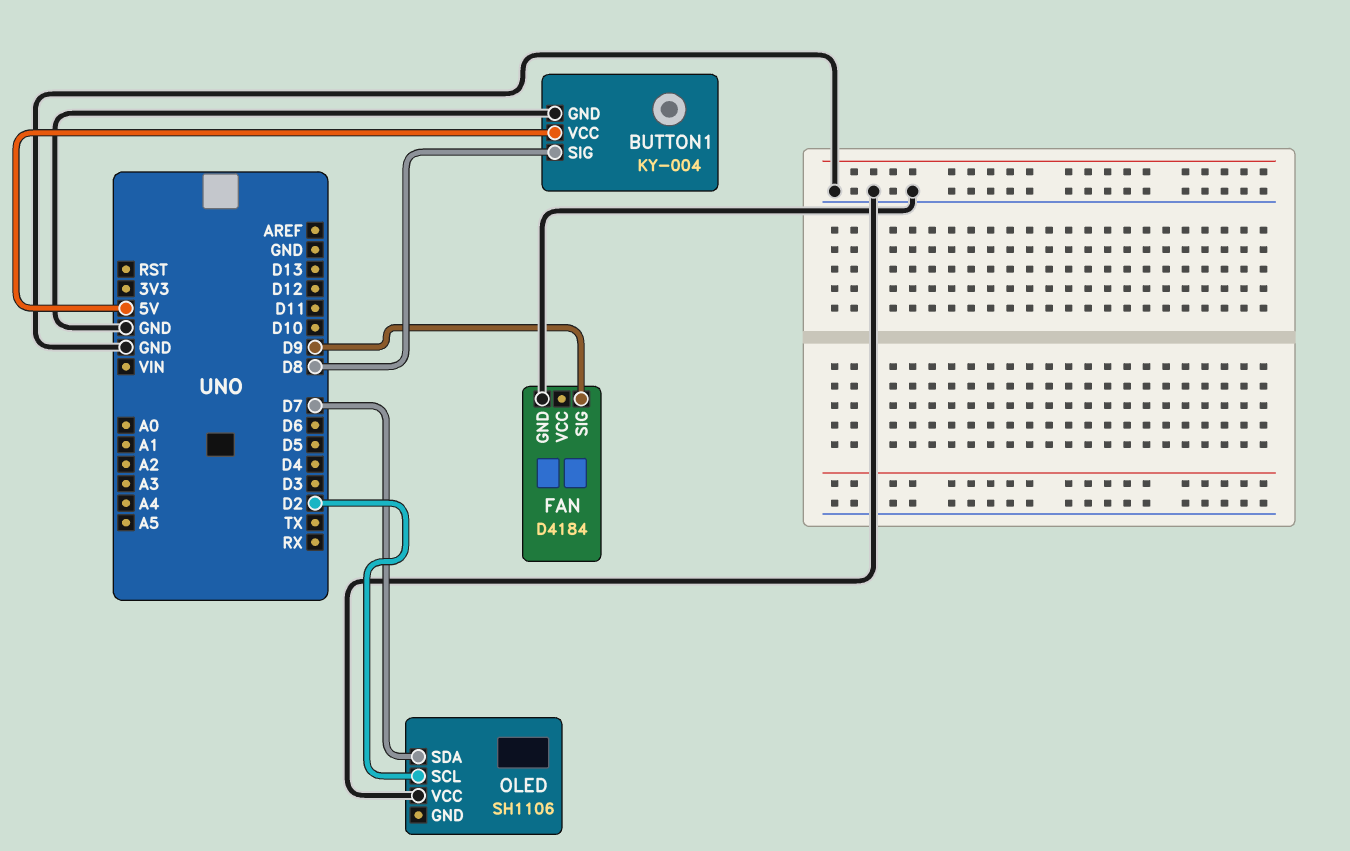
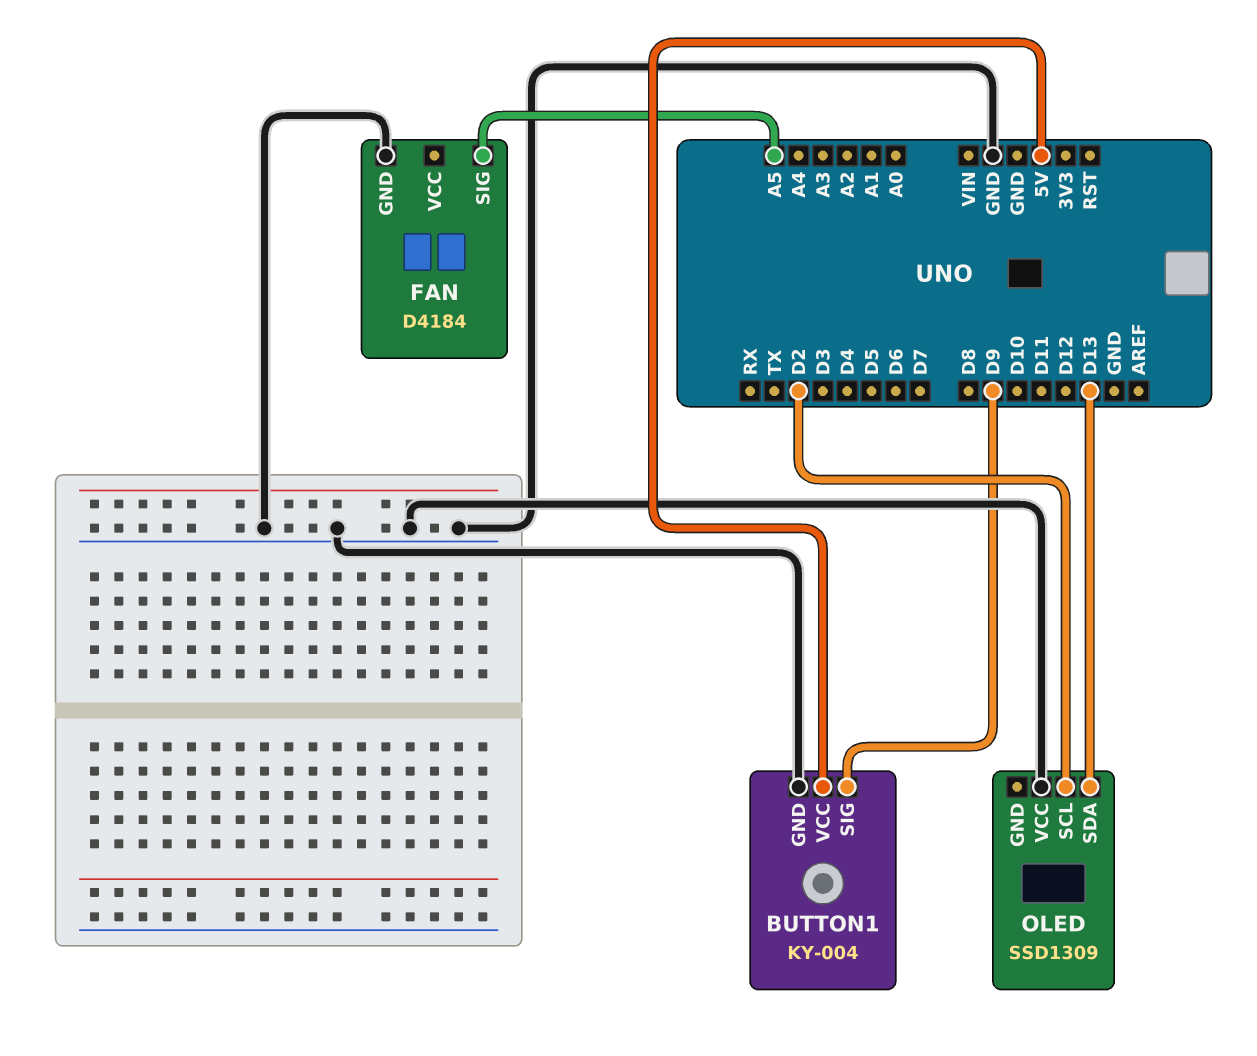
BUTTON1 pin SIG: D8 -> D9
FAN pin SIG: D9 -> A5
OLED: SH1106 -> SSD1309
OLED pin SDA: D7 -> D13

